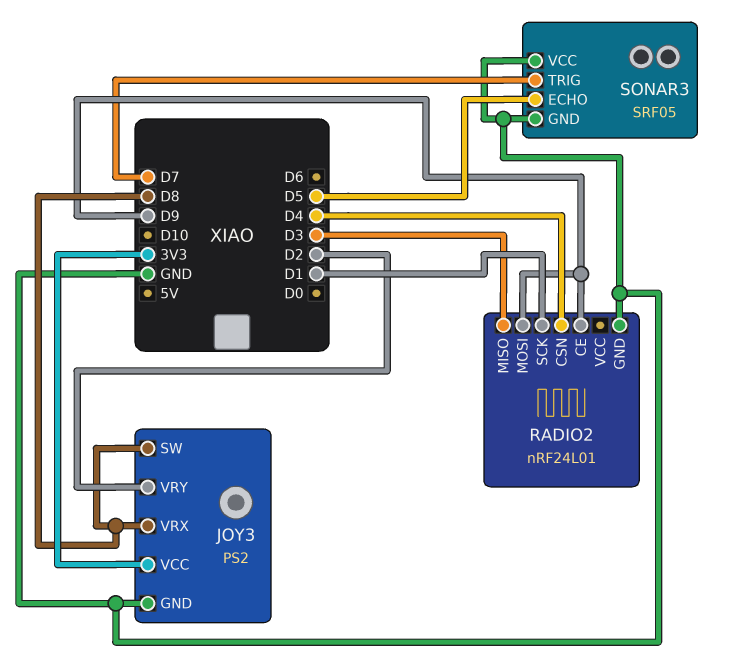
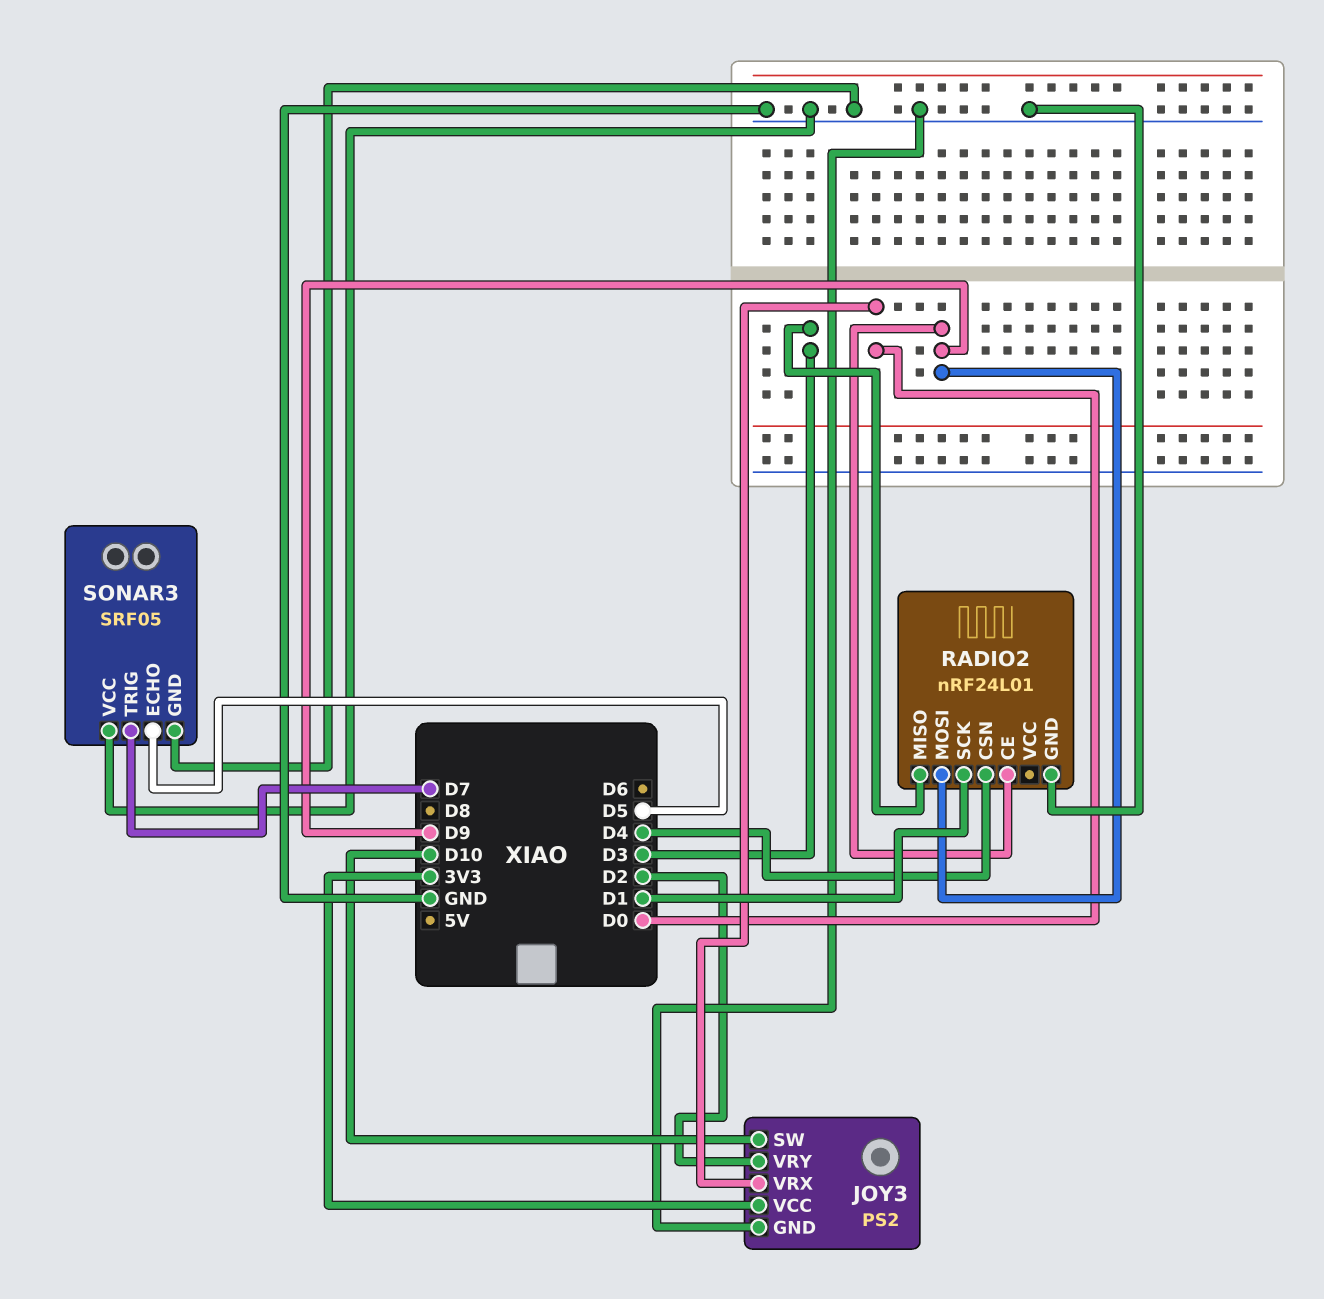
JOY3 pin SW: D8 -> D10
JOY3 pin VRX: D8 -> D0

